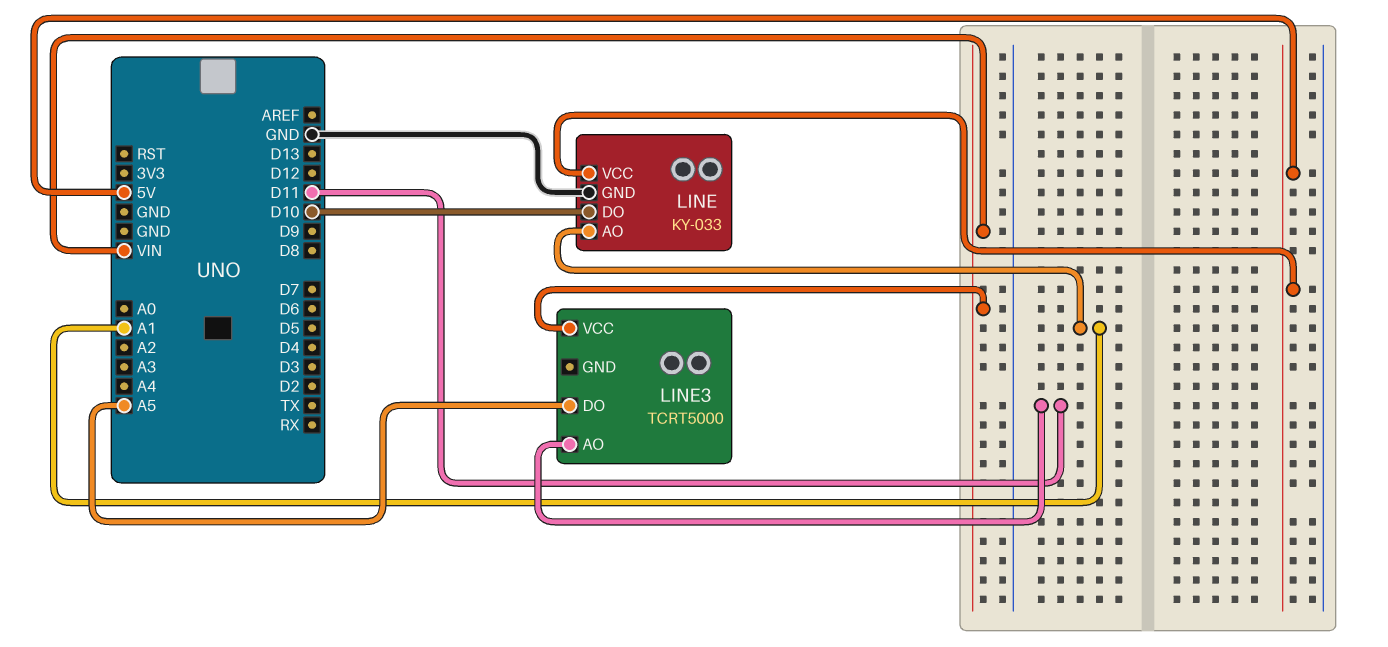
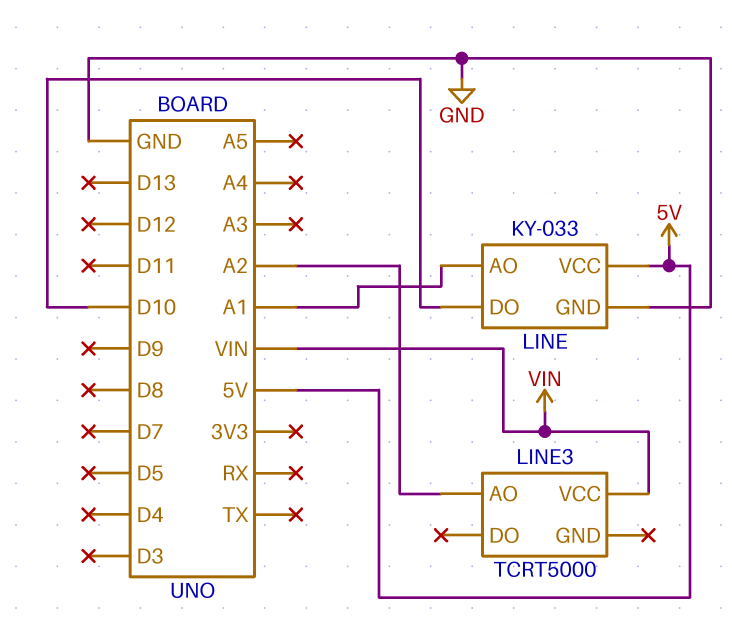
LINE3 pin AO: D11 -> A2
LINE3 pin DO: A5 -> none

